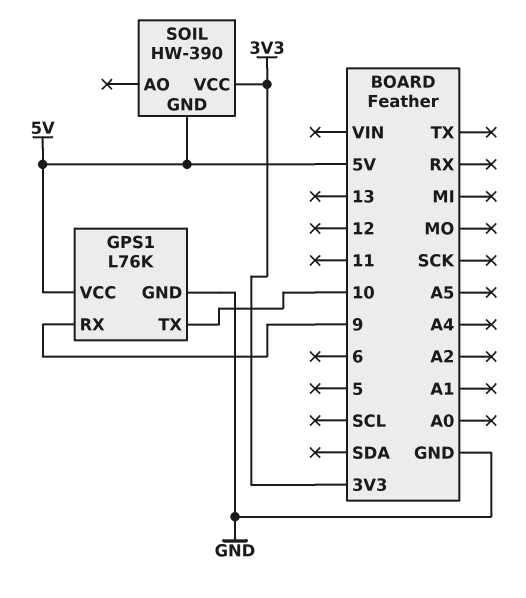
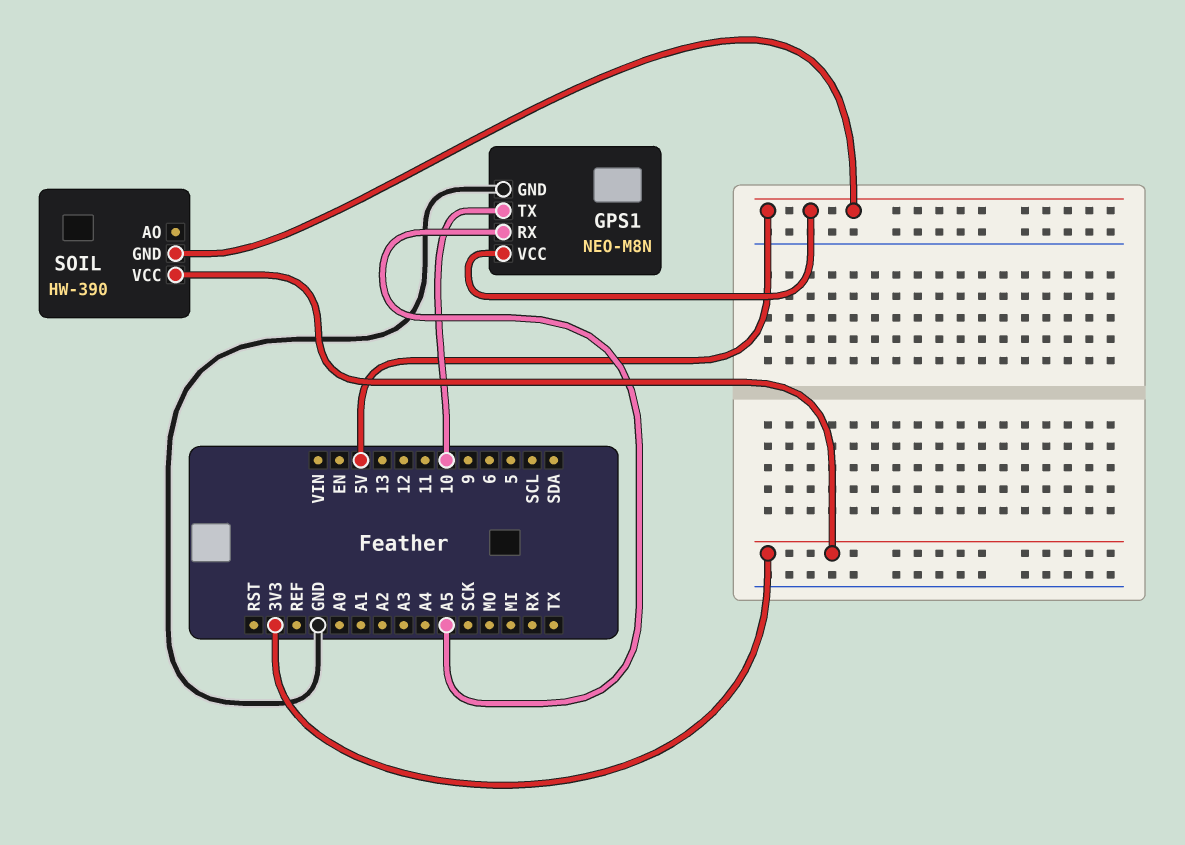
GPS1: L76K -> NEO-M8N
GPS1 pin RX: 9 -> A5

